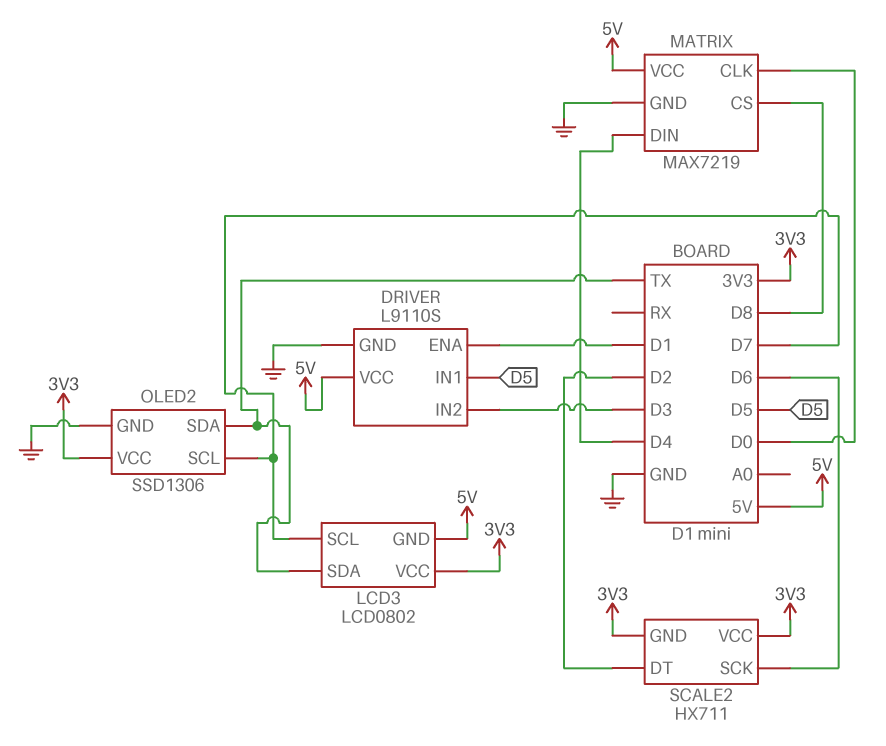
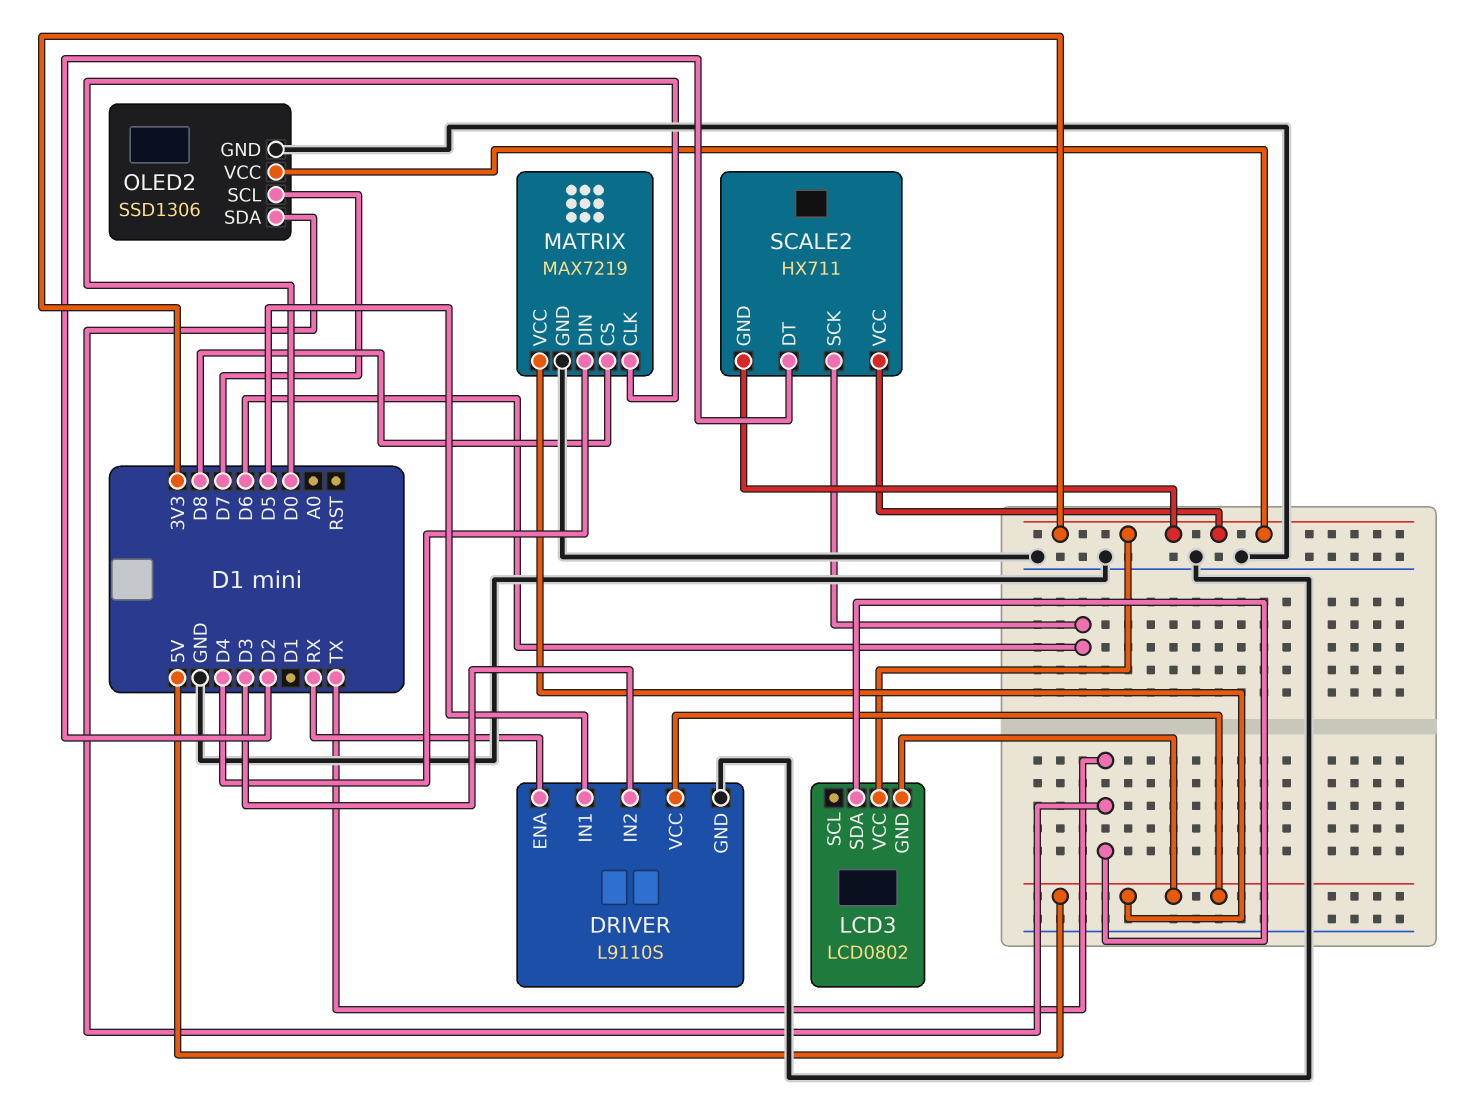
DRIVER pin ENA: D1 -> RX
LCD3 pin SCL: D7 -> none

